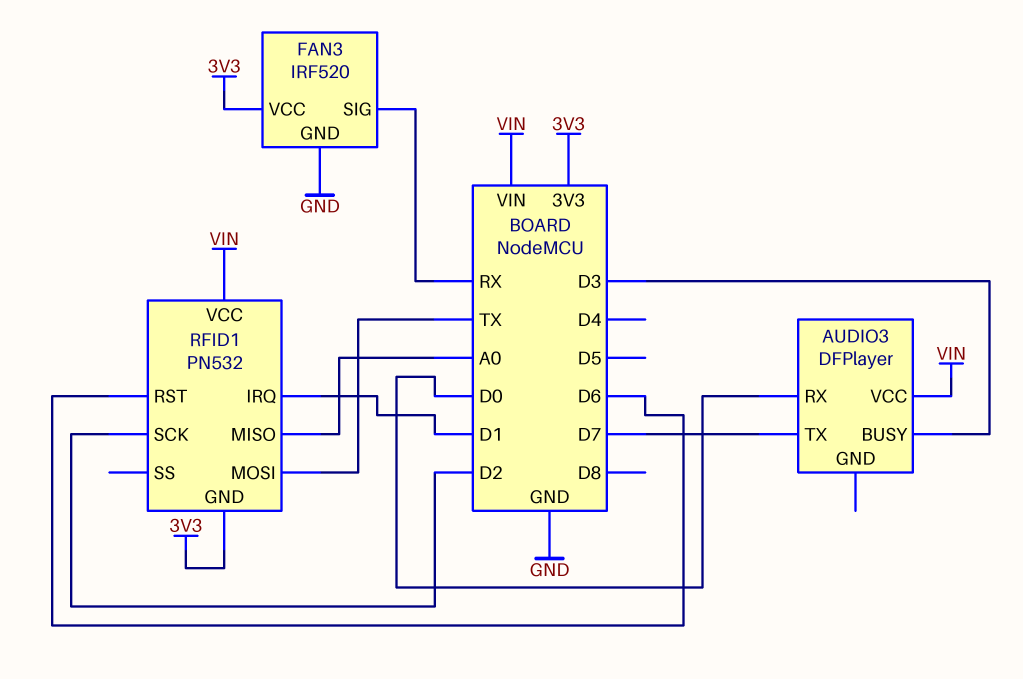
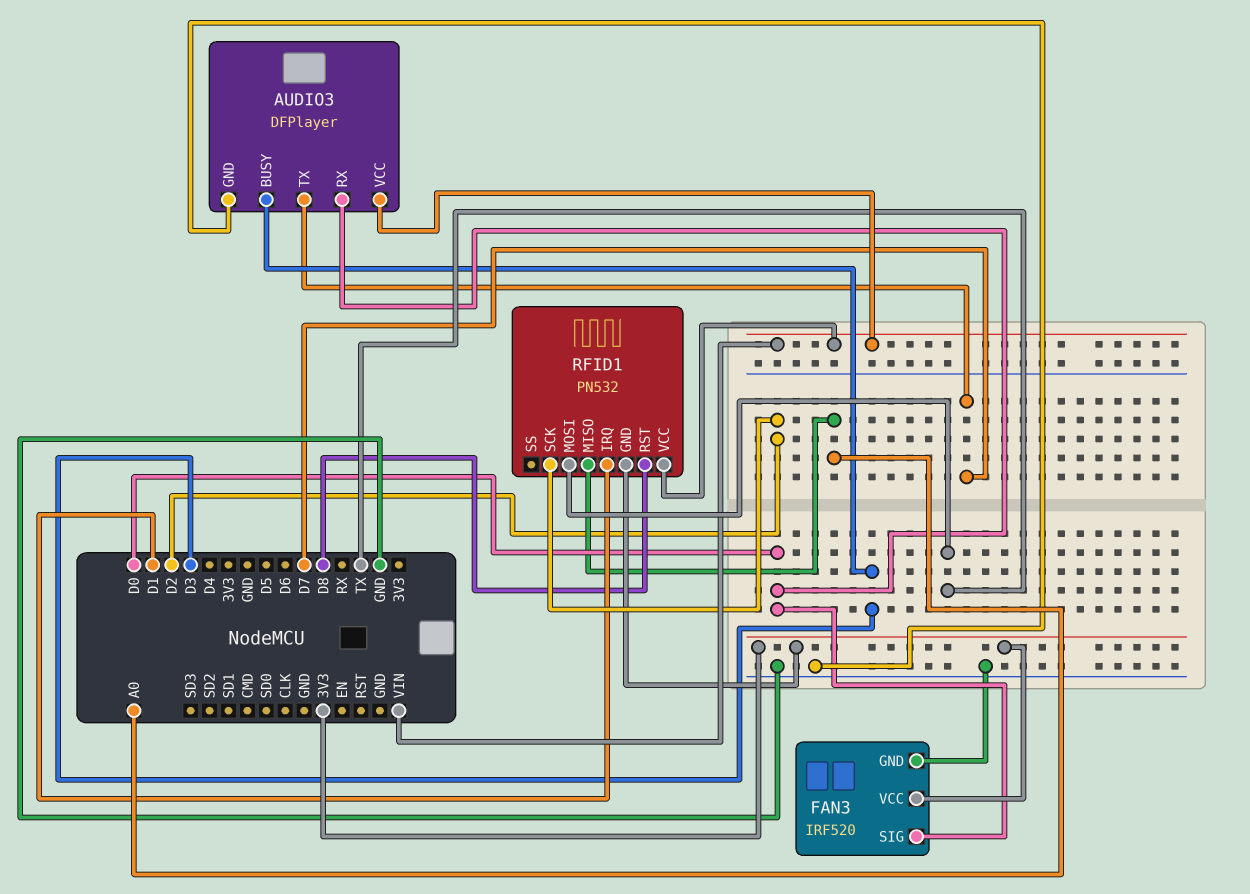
AUDIO3 pin GND: none -> GND
FAN3 pin SIG: RX -> D0
RFID1 pin RST: D6 -> D8

